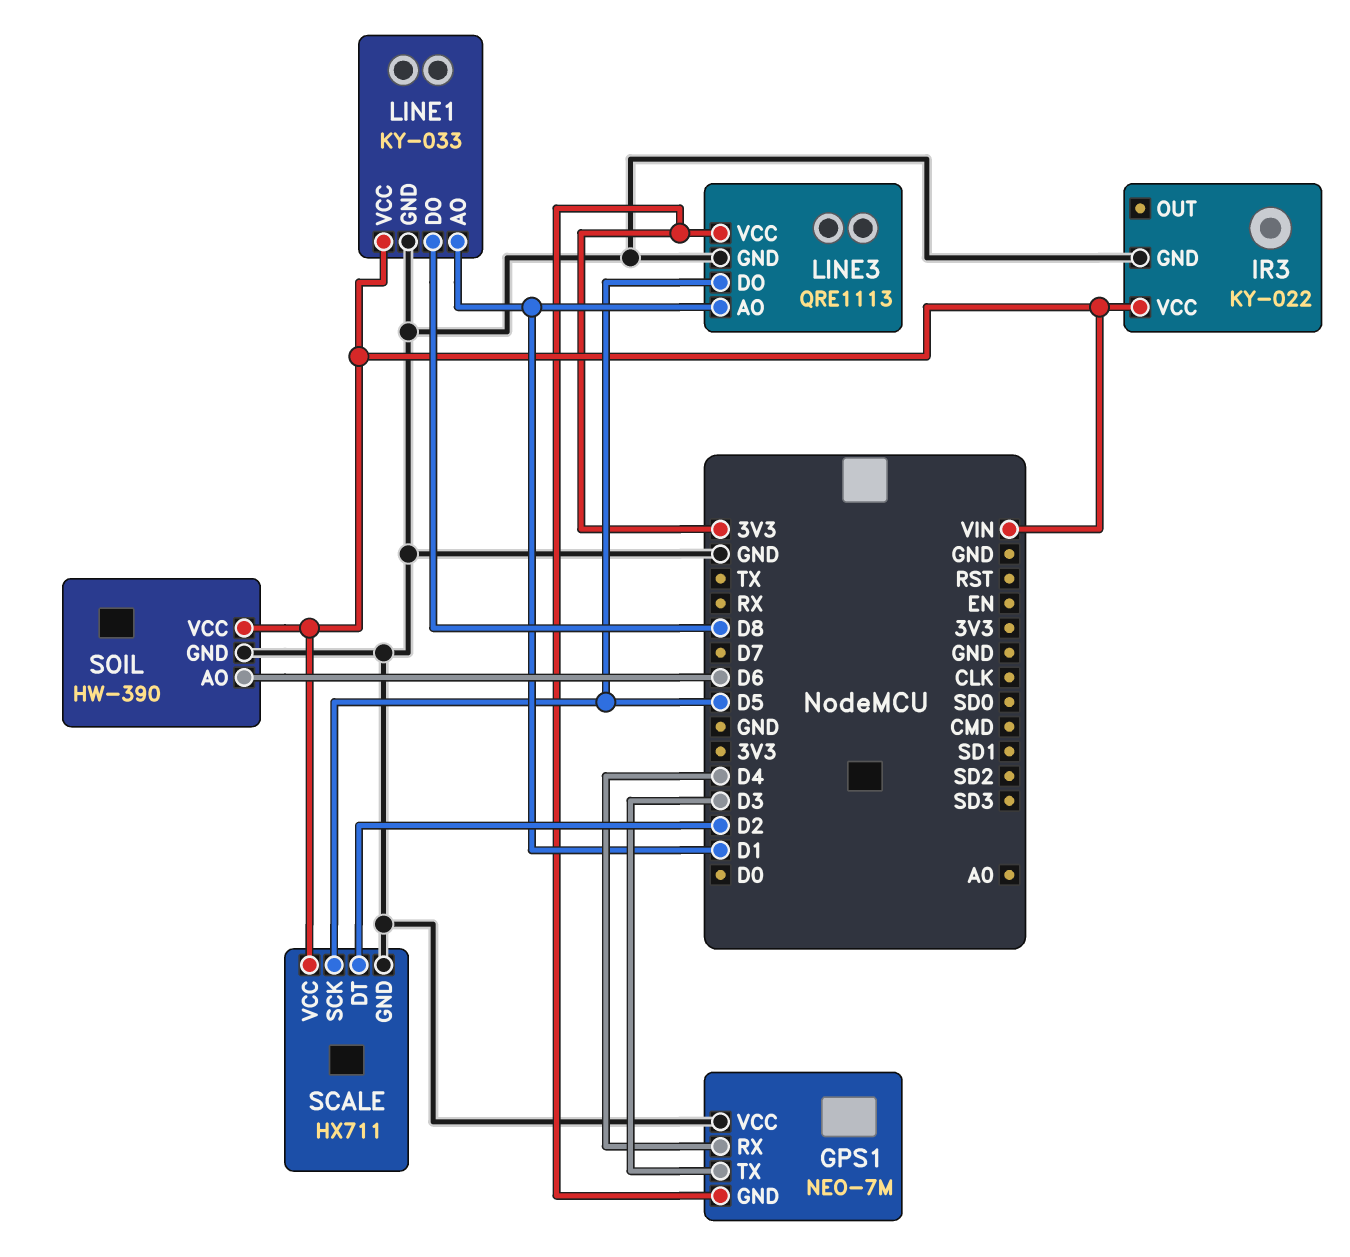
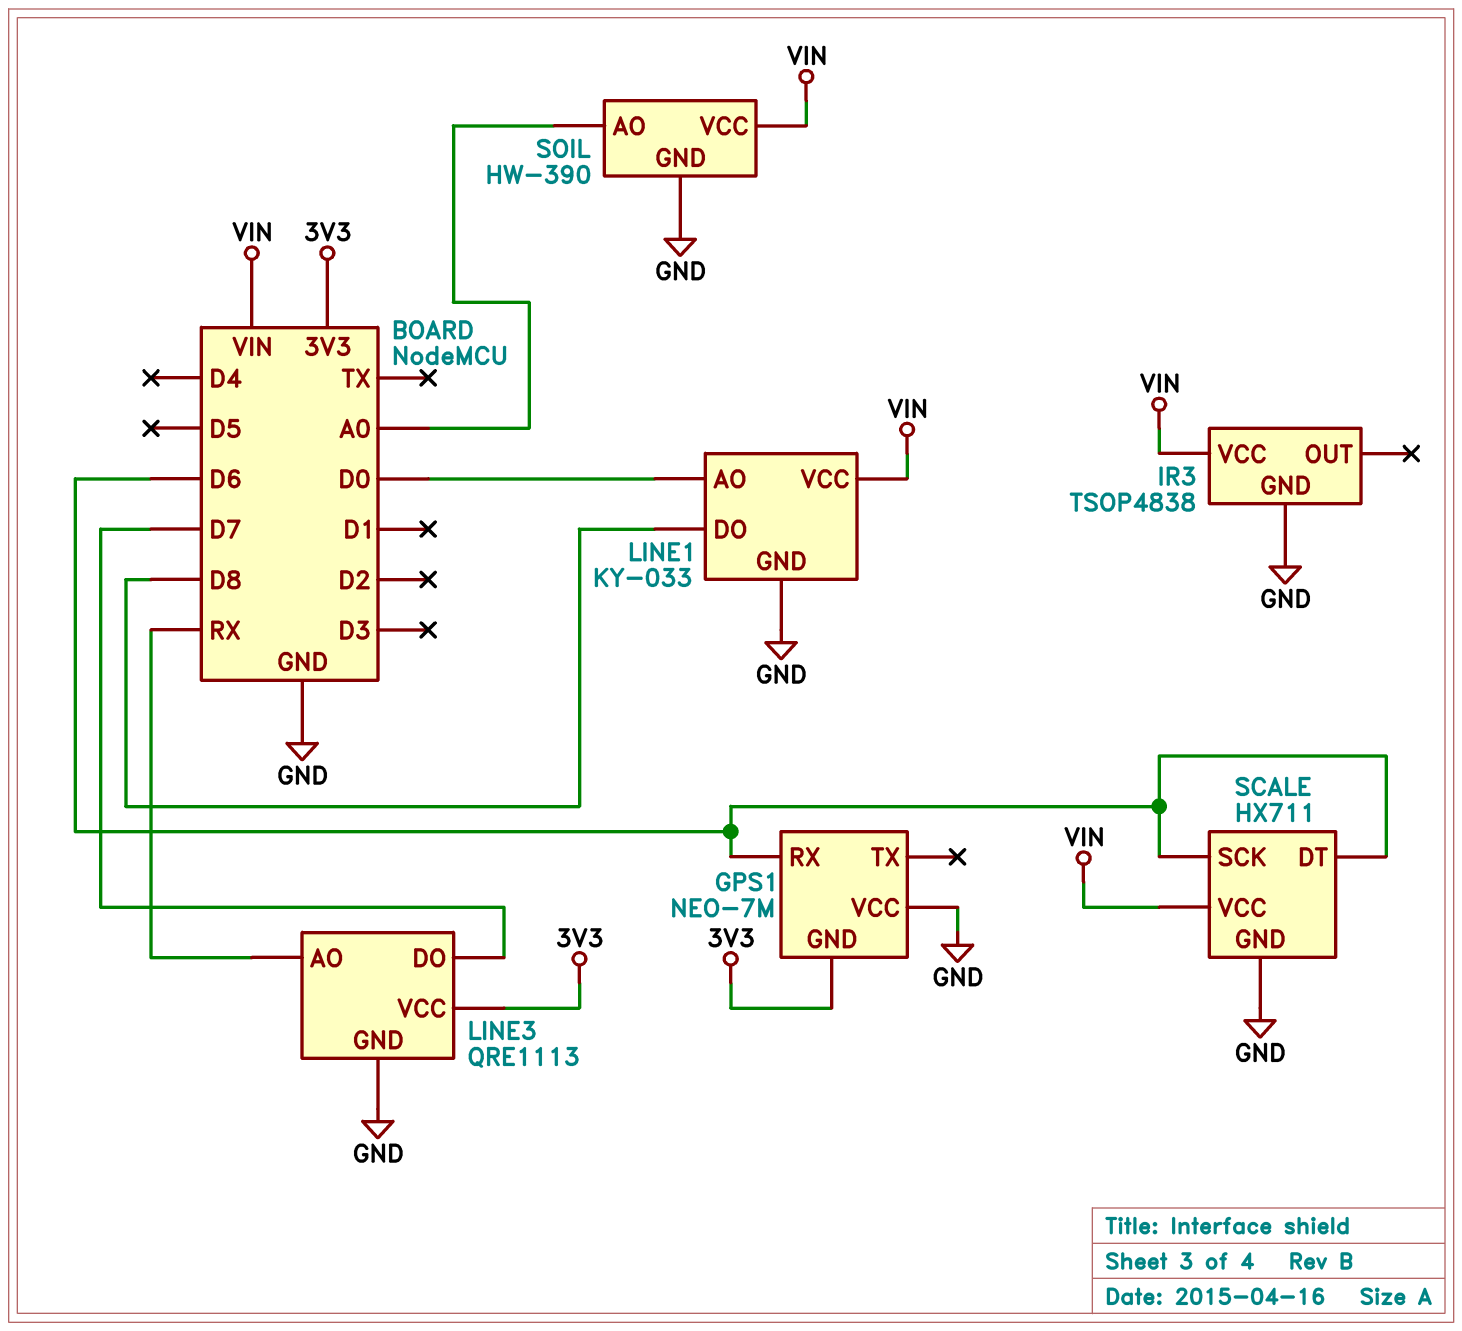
GPS1 pin RX: D4 -> D6
GPS1 pin TX: D3 -> none
IR3: KY-022 -> TSOP4838
LINE1 pin AO: D1 -> D0
LINE3 pin AO: D1 -> RX
LINE3 pin DO: D5 -> D7
SCALE pin DT: D2 -> D6
SCALE pin SCK: D5 -> D6
SOIL pin AO: D6 -> A0

